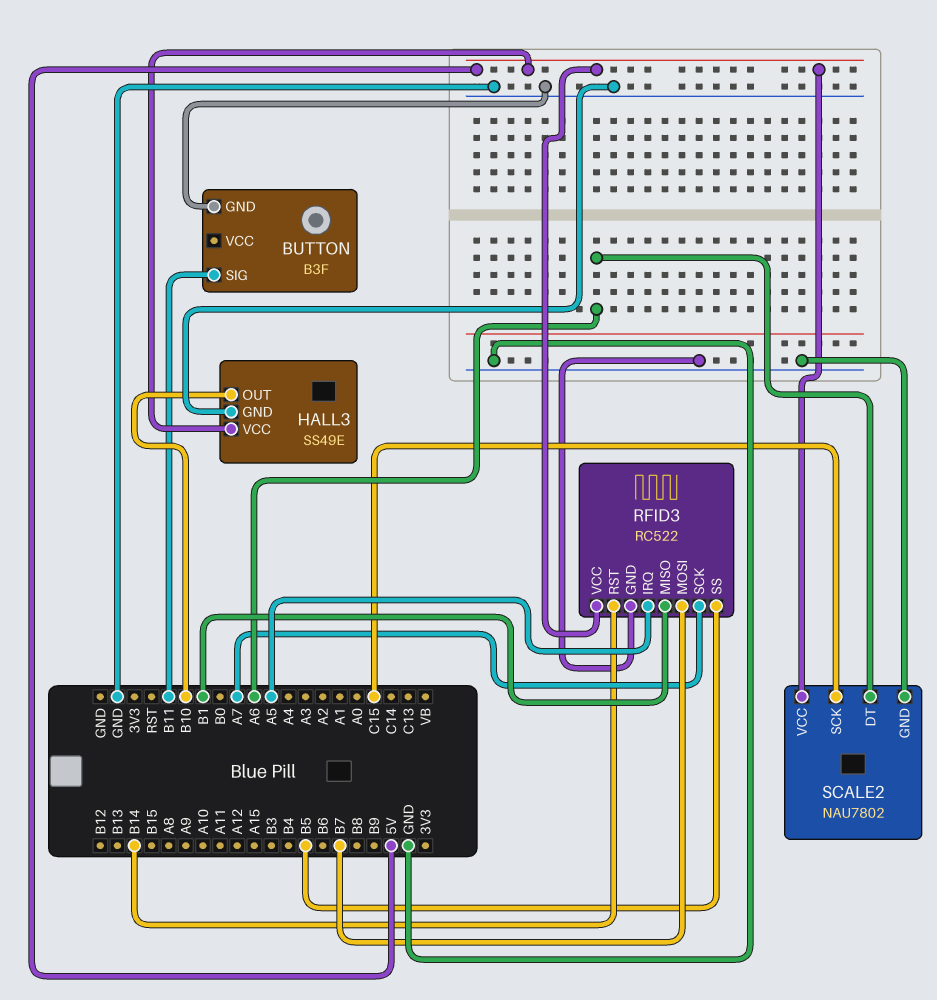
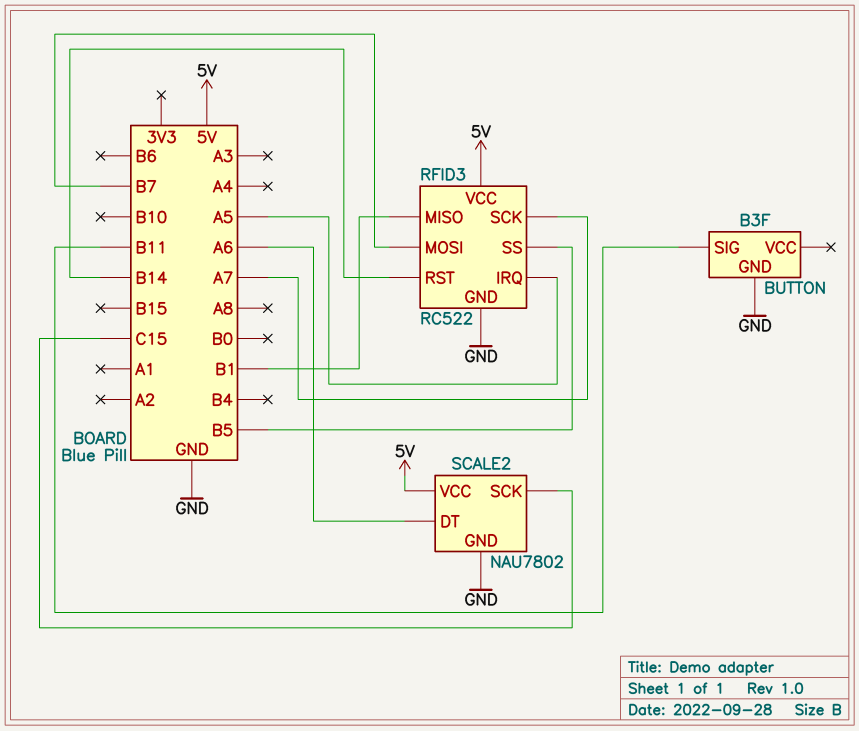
HALL3: SS49E -> none
HALL3 pin GND: GND -> none
HALL3 pin OUT: B10 -> none
HALL3 pin VCC: 5V -> none

